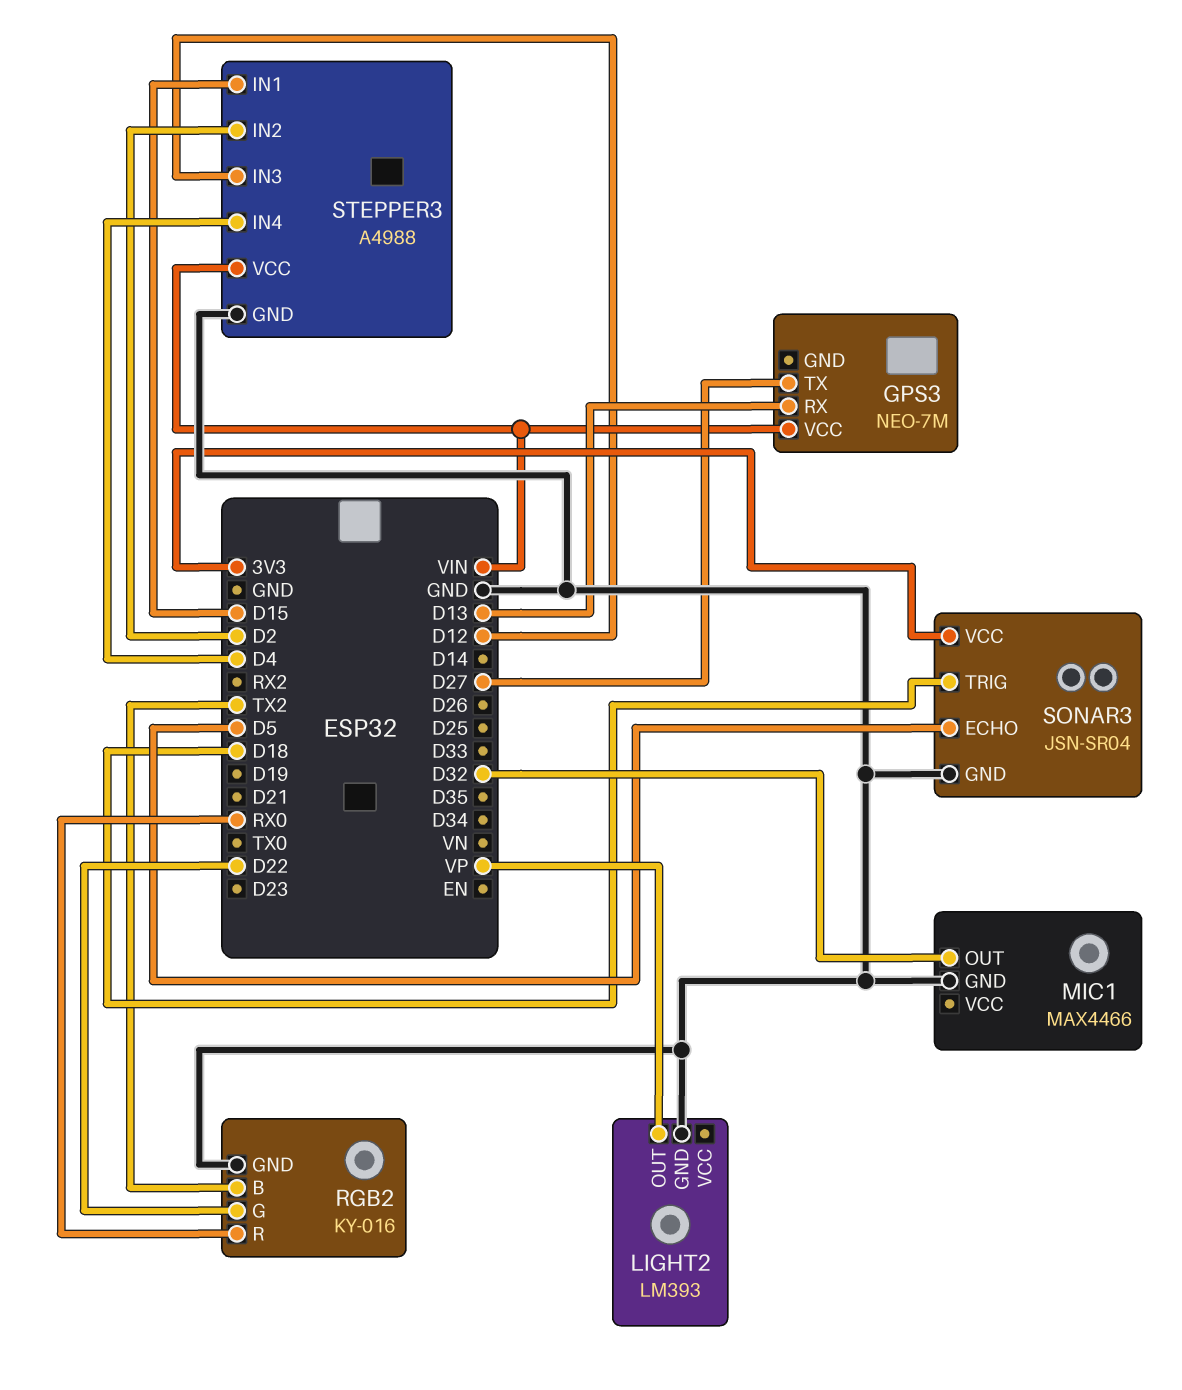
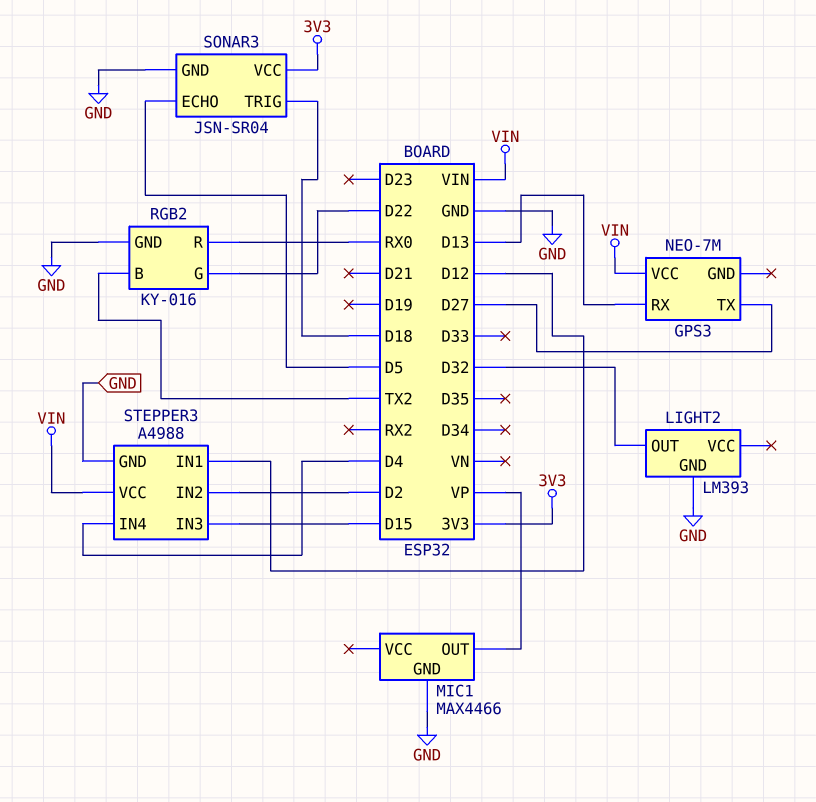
LIGHT2 pin OUT: VP -> D32
MIC1 pin OUT: D32 -> VP
STEPPER3 pin IN1: D15 -> D12
STEPPER3 pin IN3: D12 -> D15

